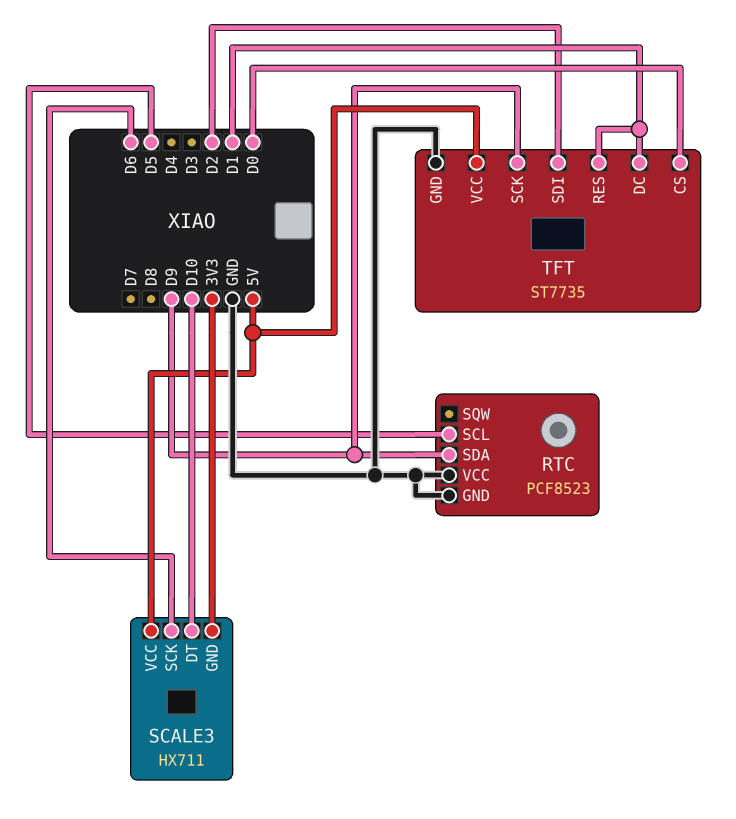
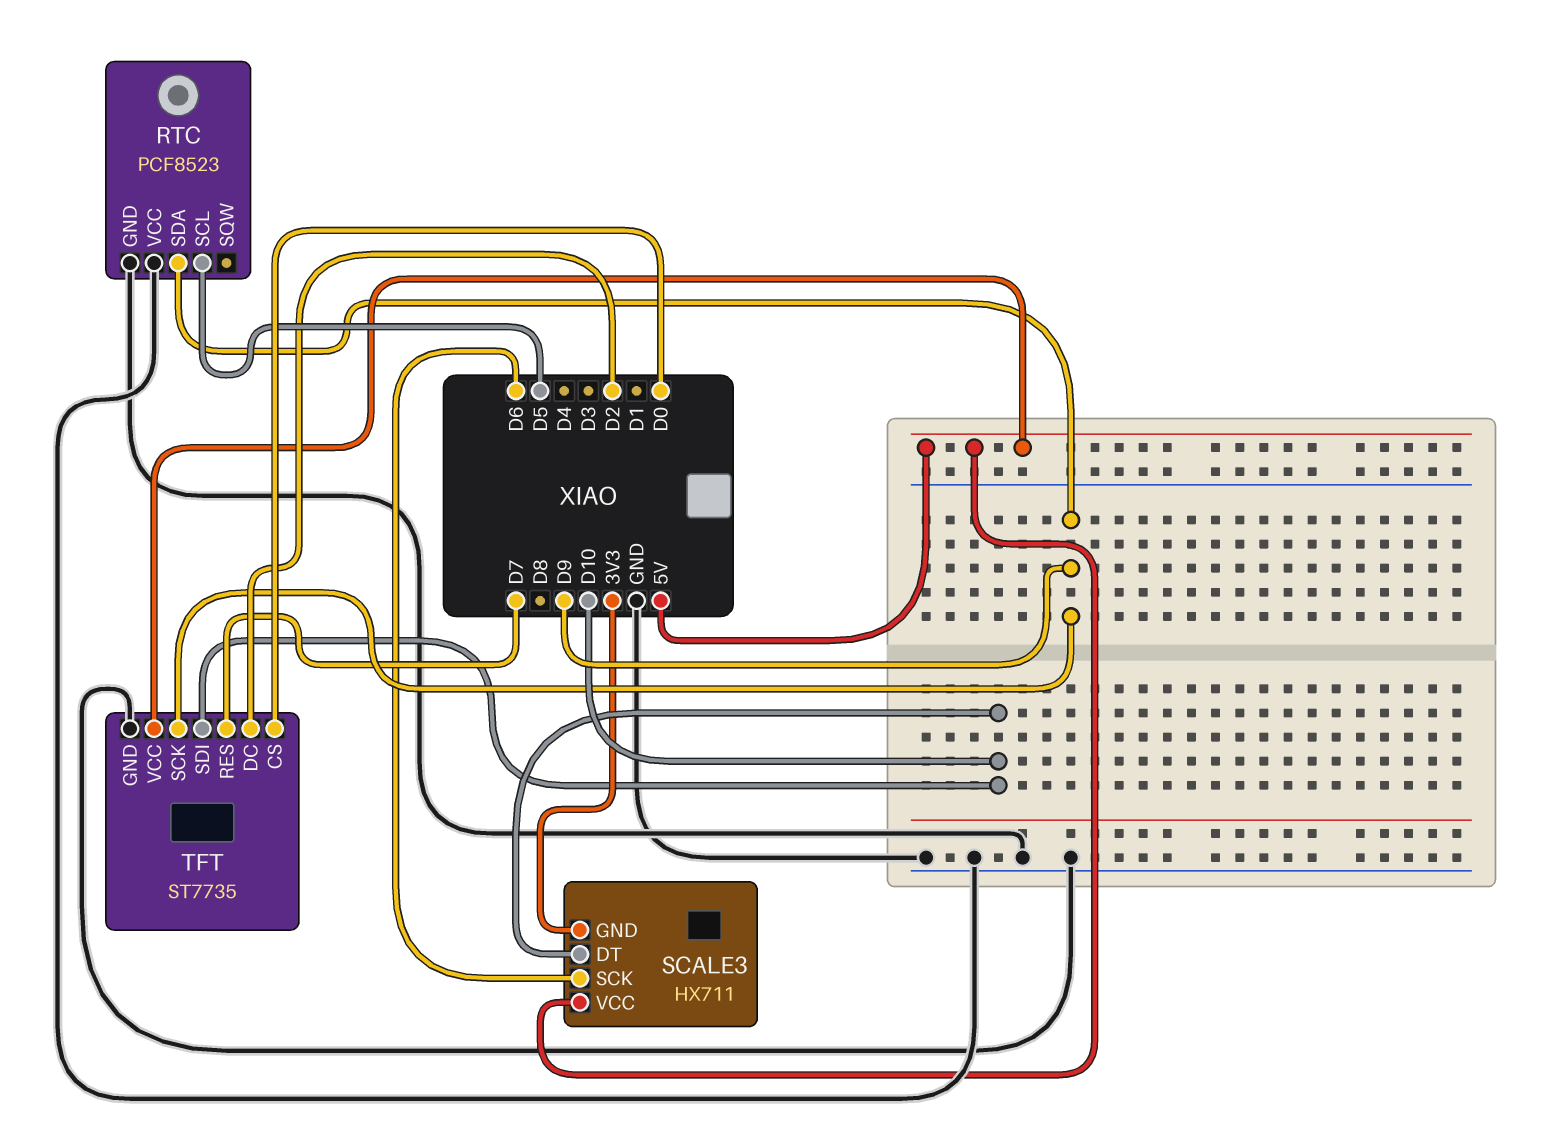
TFT pin DC: D1 -> D2
TFT pin RES: D1 -> D7
TFT pin SDI: D2 -> D10

